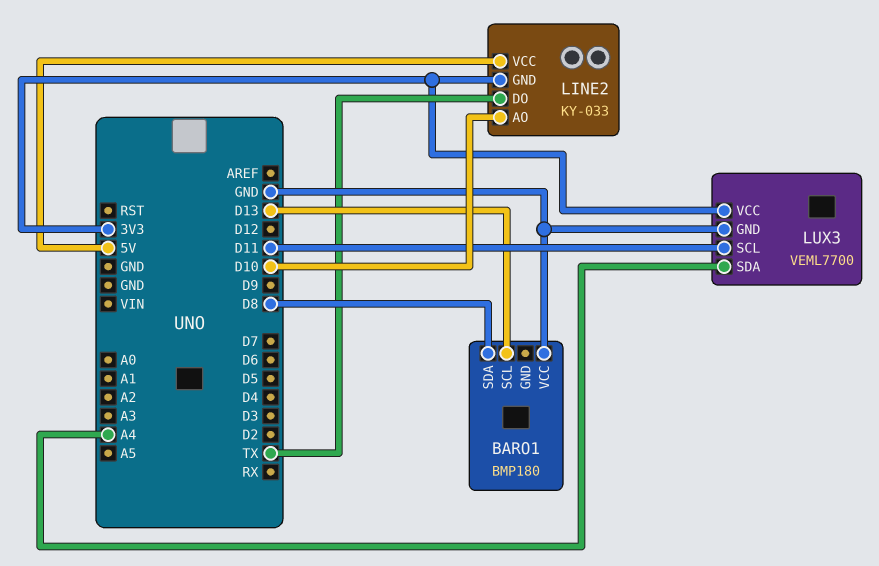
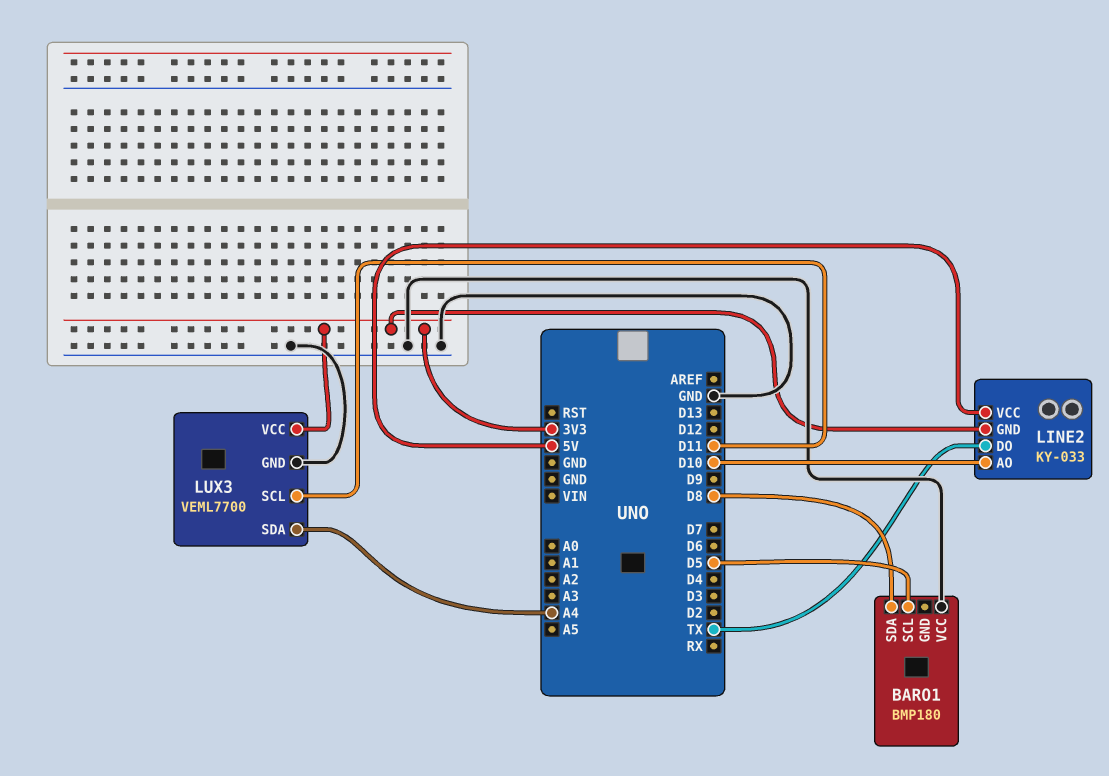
BARO1 pin SCL: D13 -> D5

